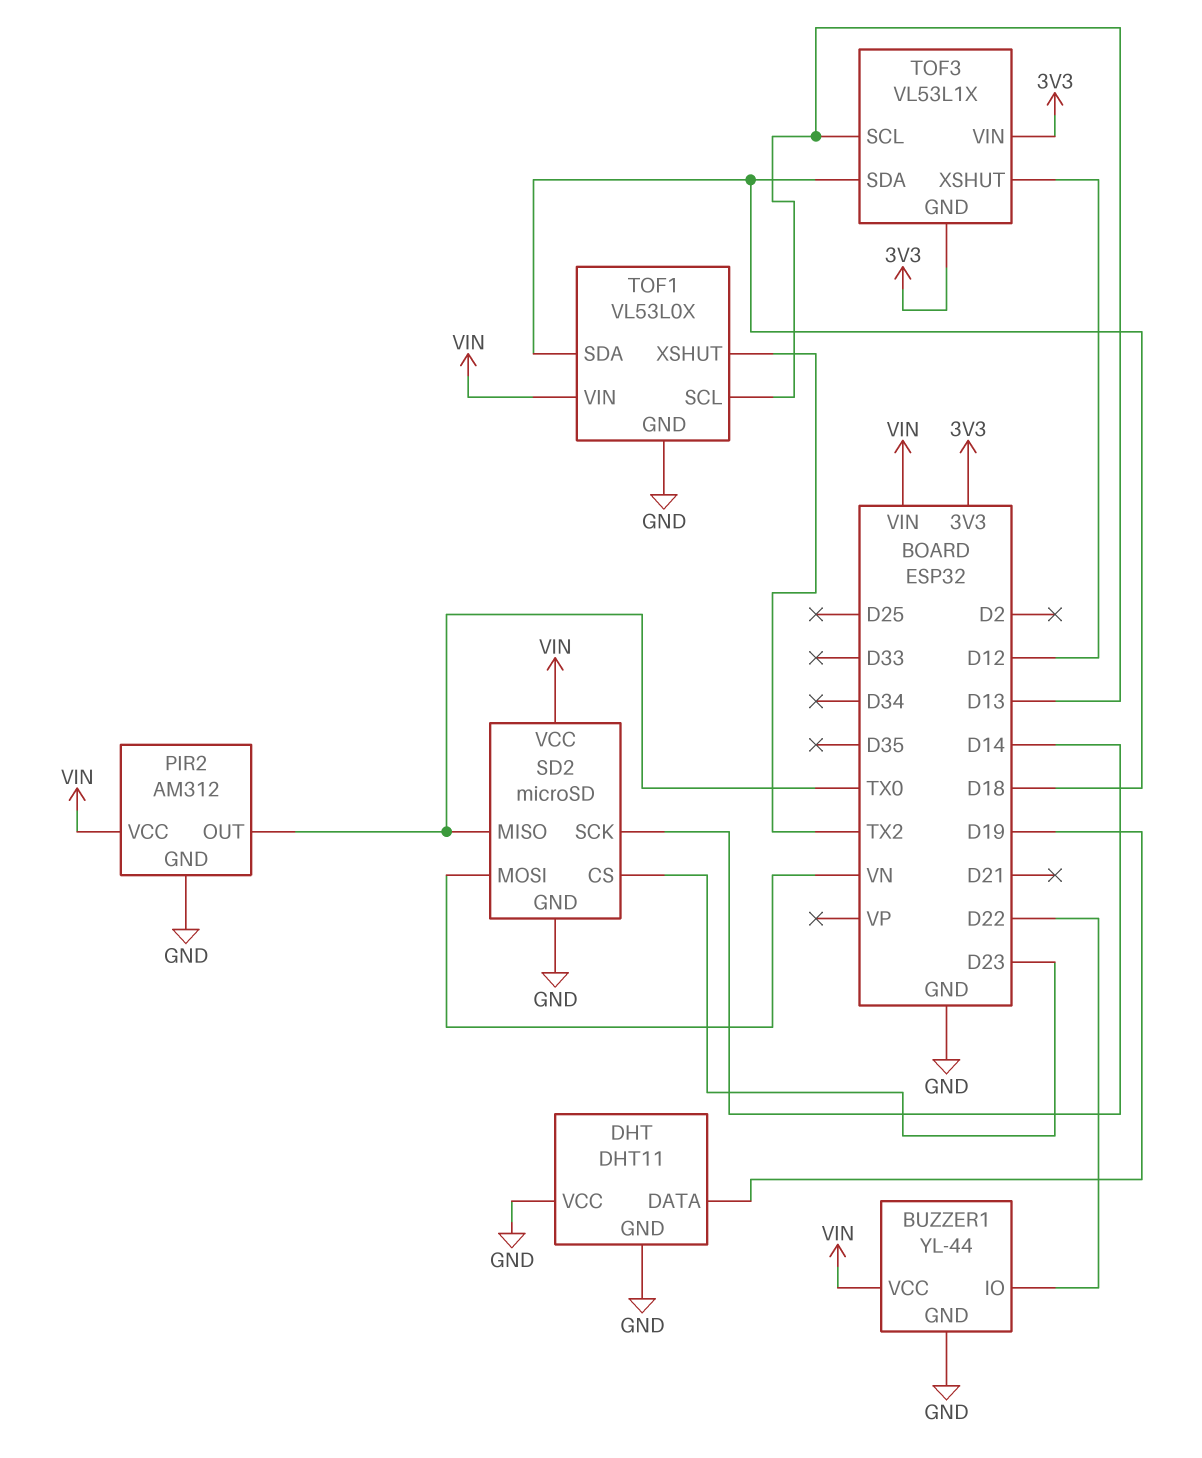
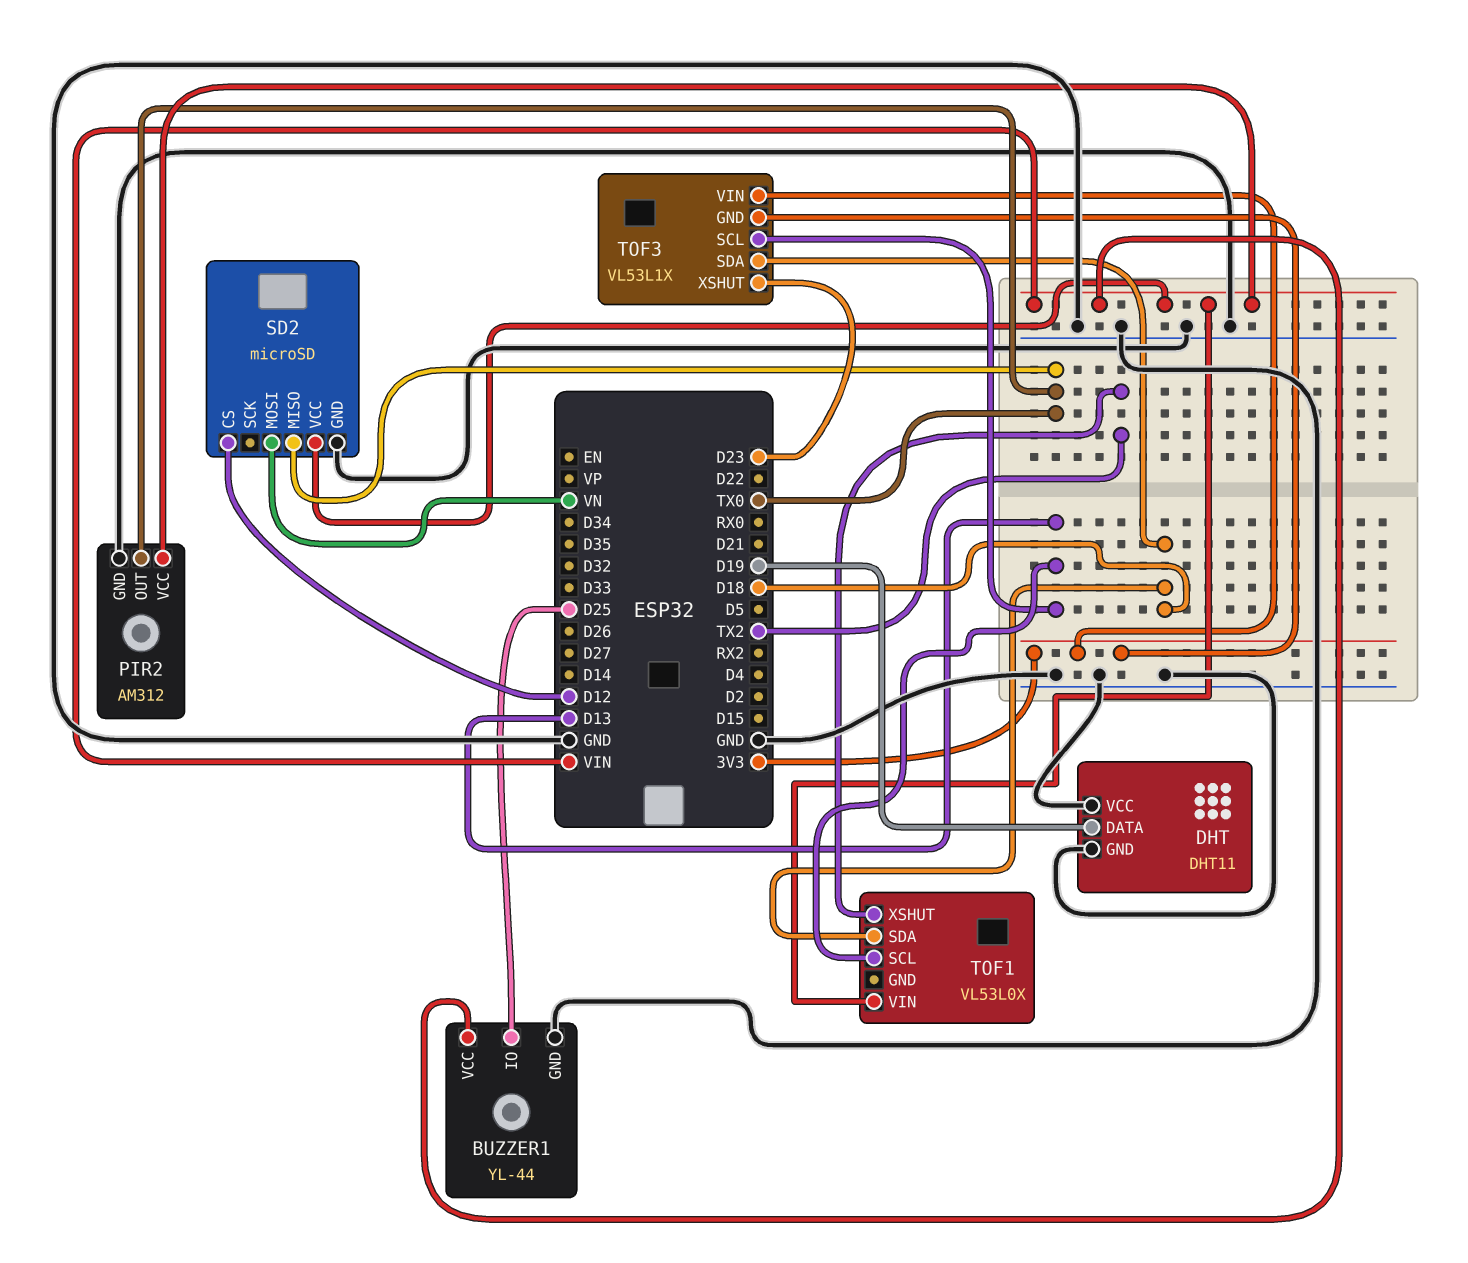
BUZZER1 pin IO: D22 -> D25
SD2 pin CS: D23 -> D12
SD2 pin SCK: D14 -> none
TOF1 pin GND: GND -> none
TOF3 pin XSHUT: D12 -> D23

